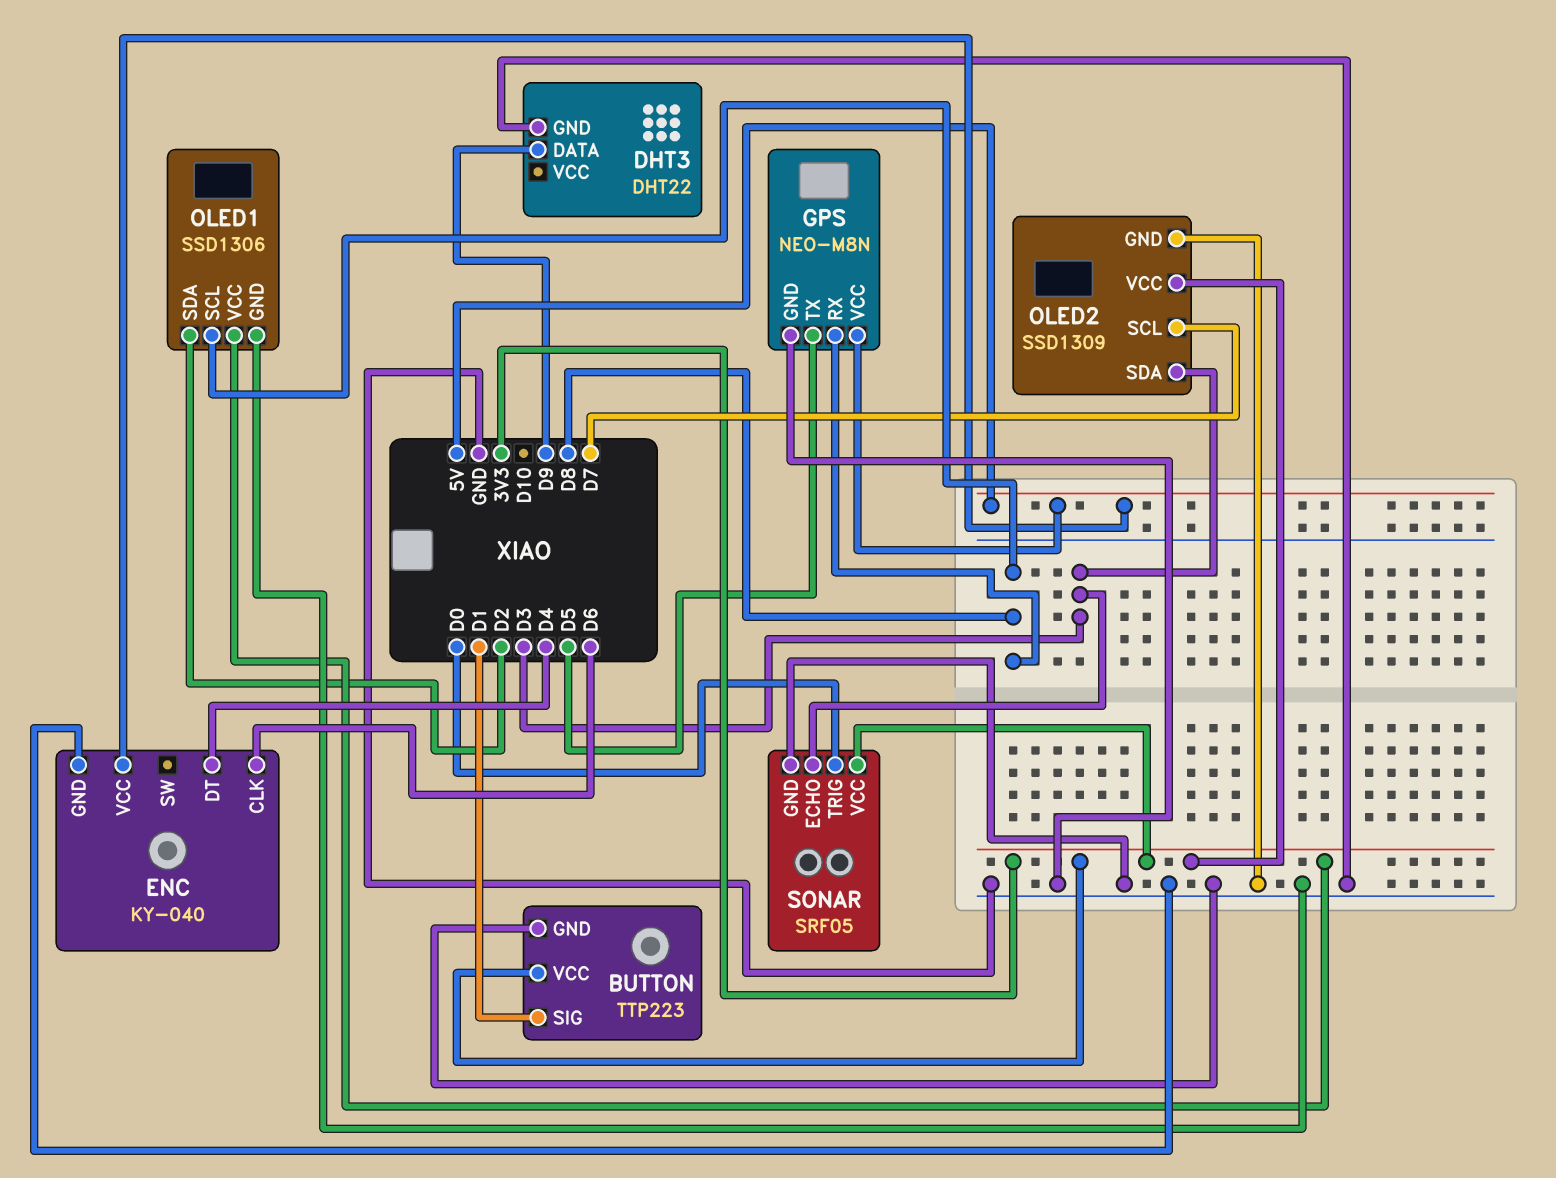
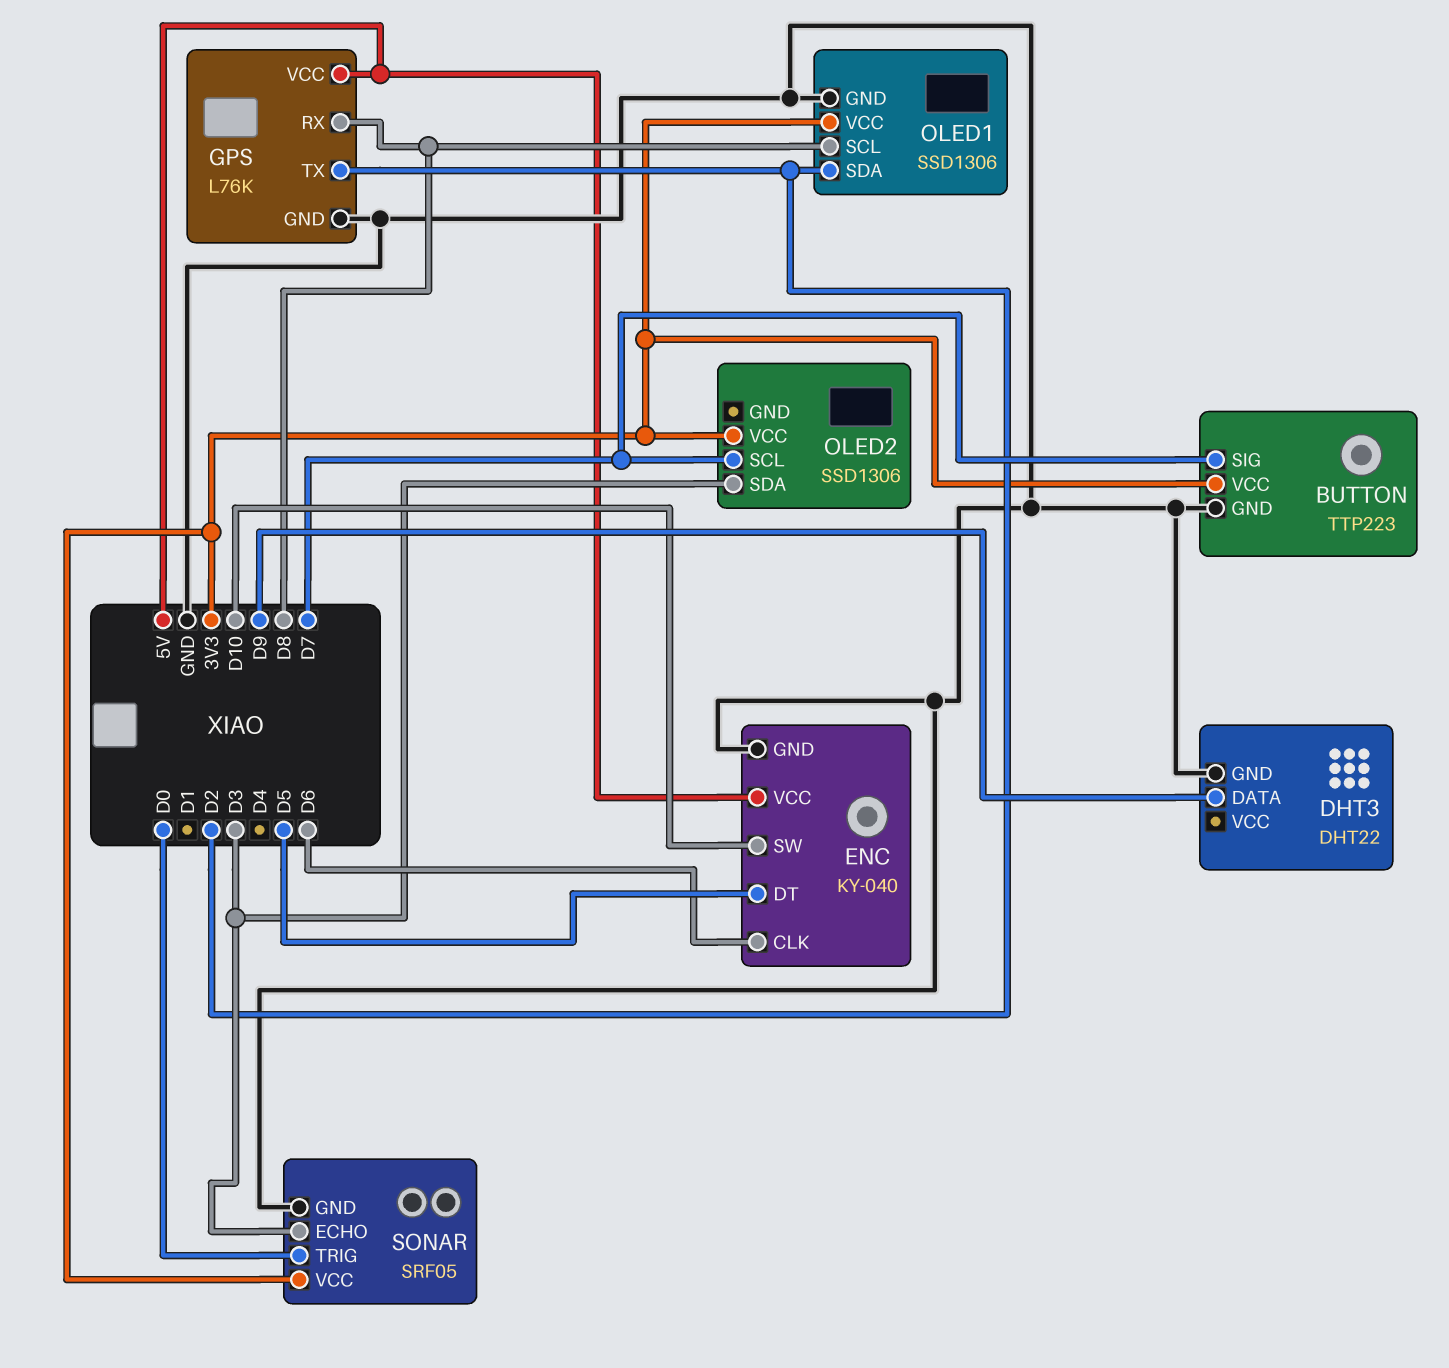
BUTTON pin SIG: D1 -> D7
ENC pin DT: D4 -> D5
ENC pin SW: none -> D10
GPS: NEO-M8N -> L76K
GPS pin TX: D5 -> D2
OLED2: SSD1309 -> SSD1306
OLED2 pin GND: GND -> none

